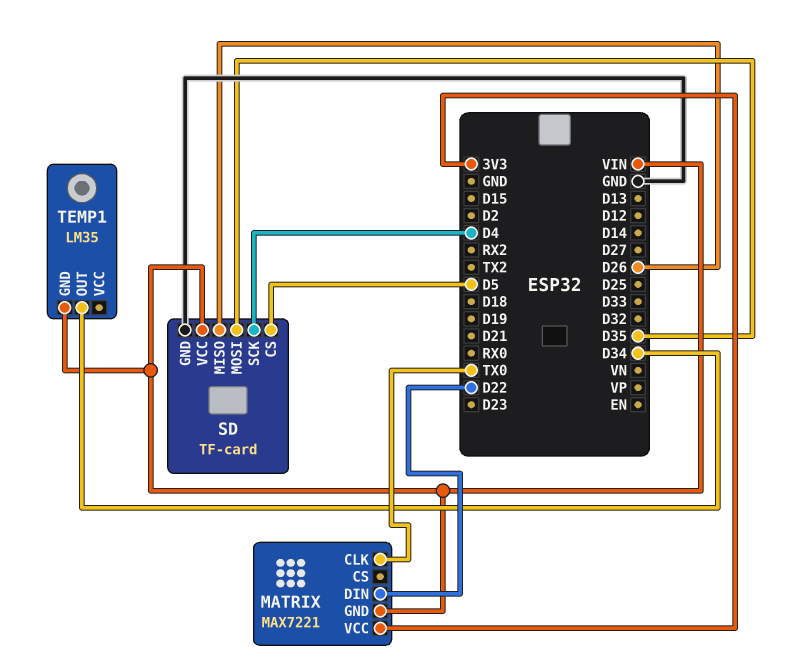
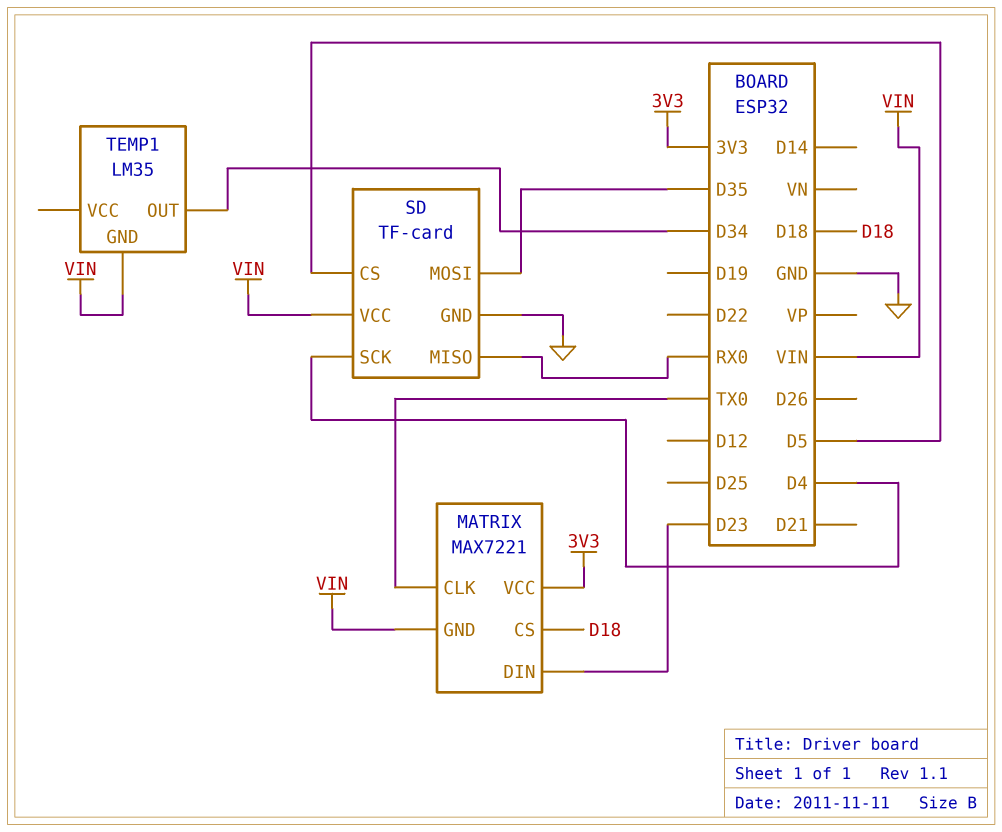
MATRIX pin CS: none -> D18
MATRIX pin DIN: D22 -> D23
SD pin MISO: D26 -> RX0

